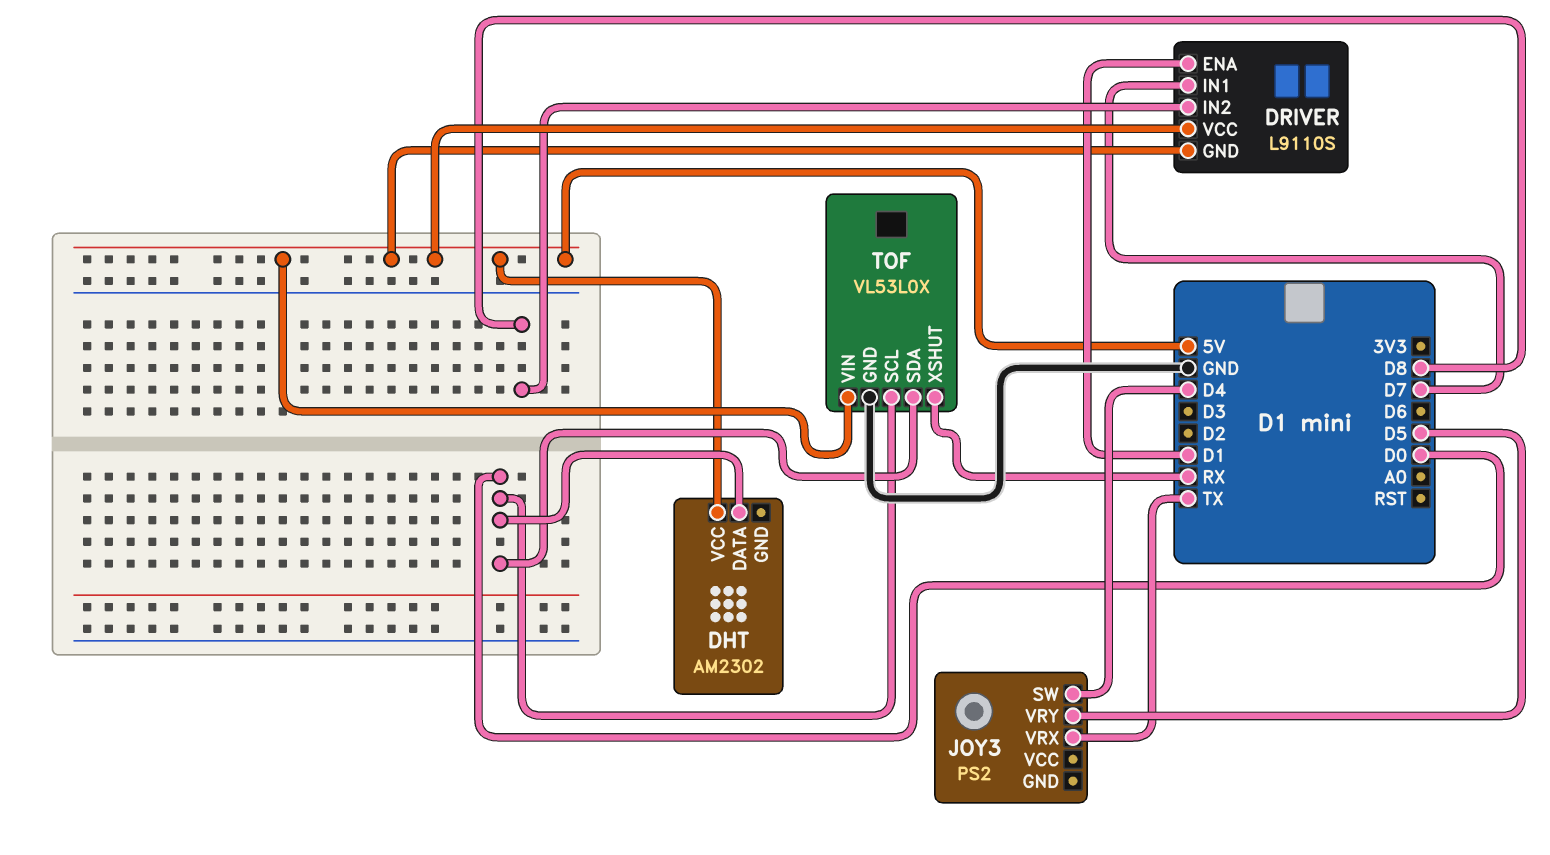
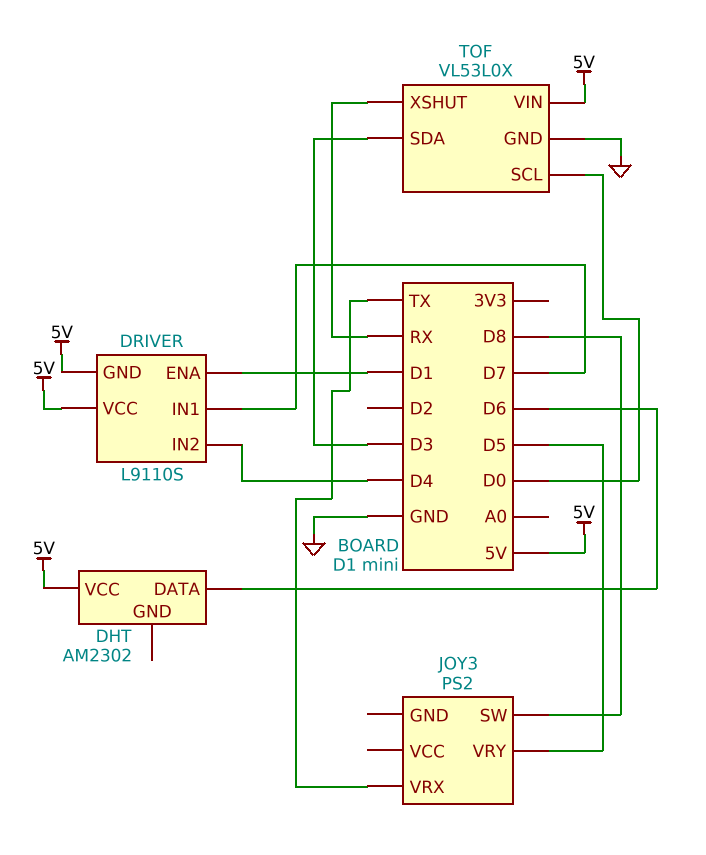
DHT pin DATA: D0 -> D6
DRIVER pin IN2: D8 -> D4
JOY3 pin SW: D4 -> D8
TOF pin SDA: D0 -> D3

